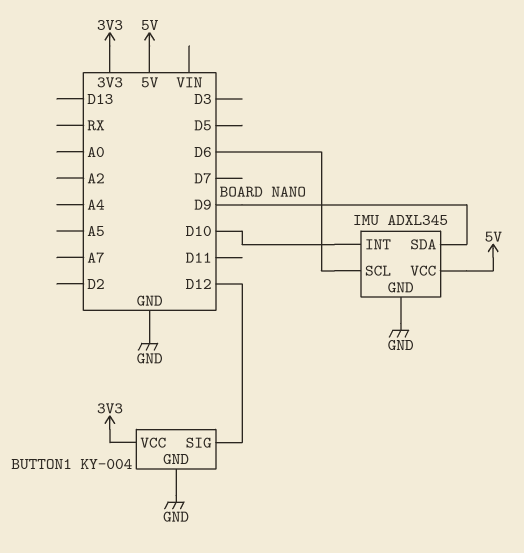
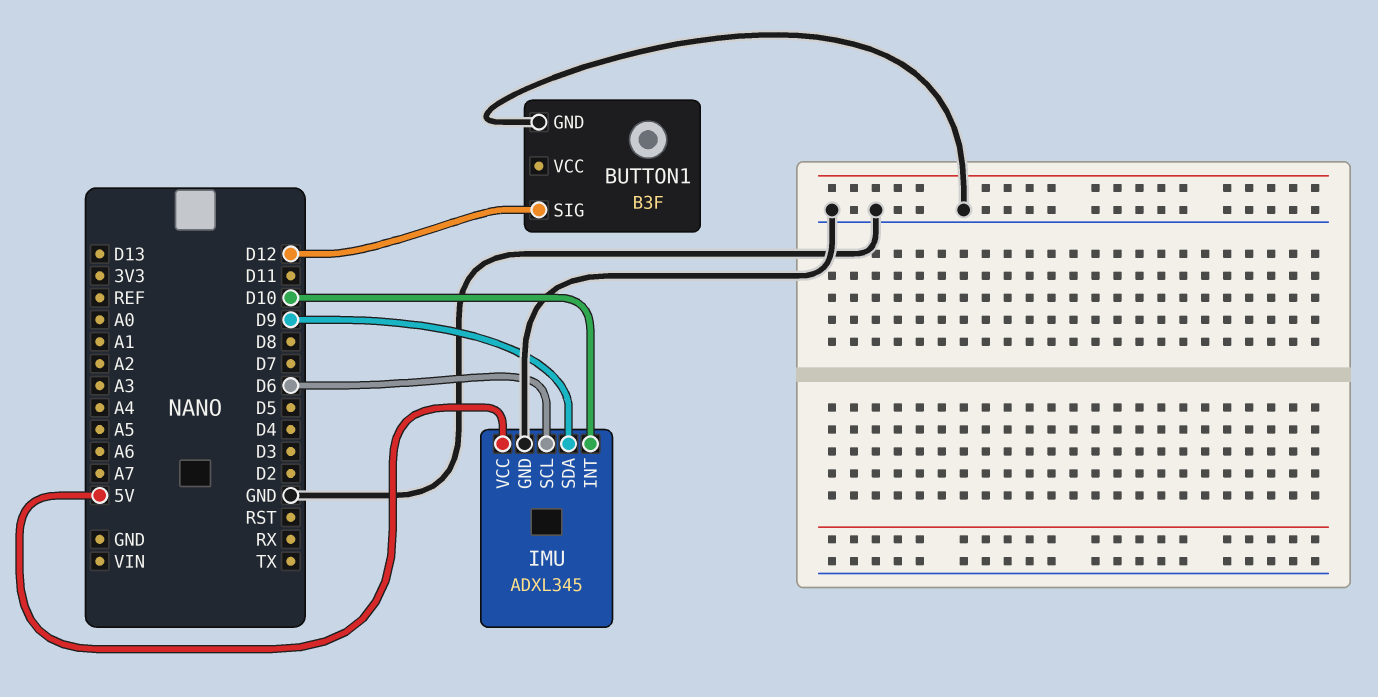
BUTTON1: KY-004 -> B3F
BUTTON1 pin VCC: 3V3 -> none

